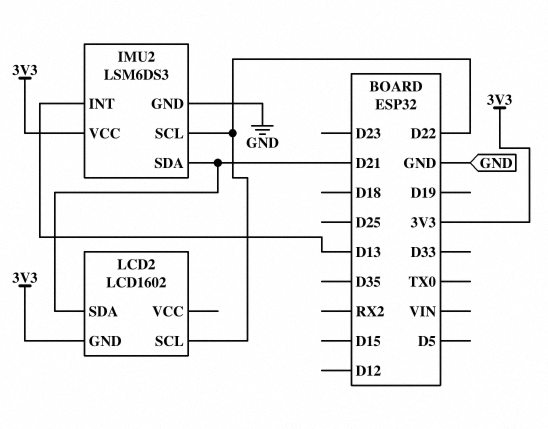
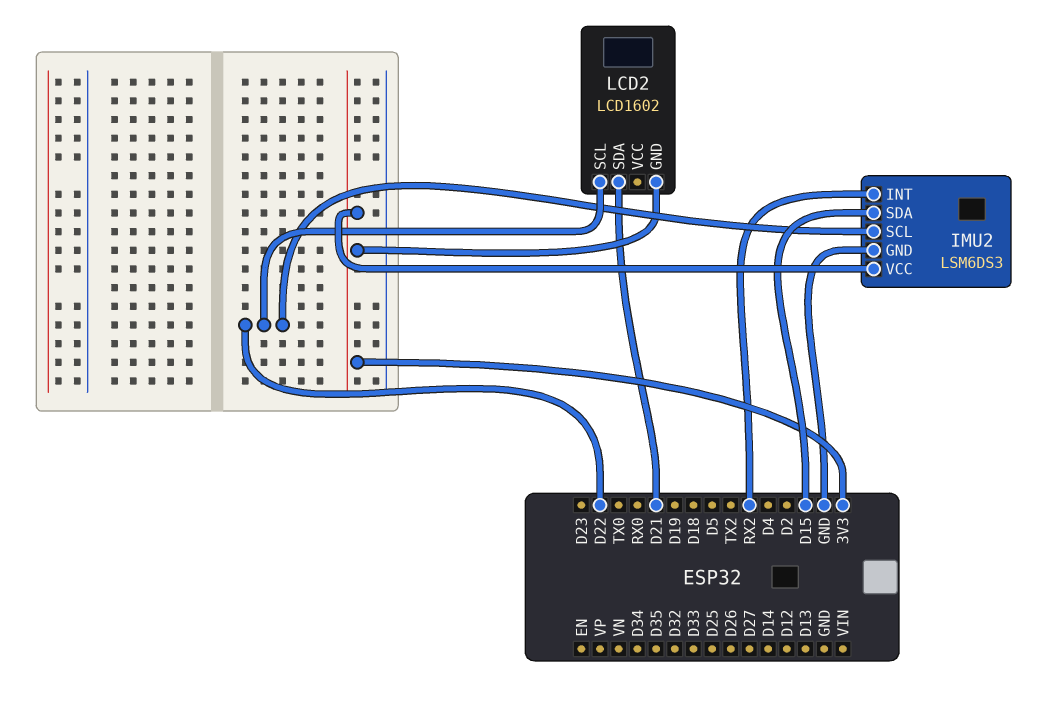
IMU2 pin INT: D13 -> RX2
IMU2 pin SDA: D21 -> D15

